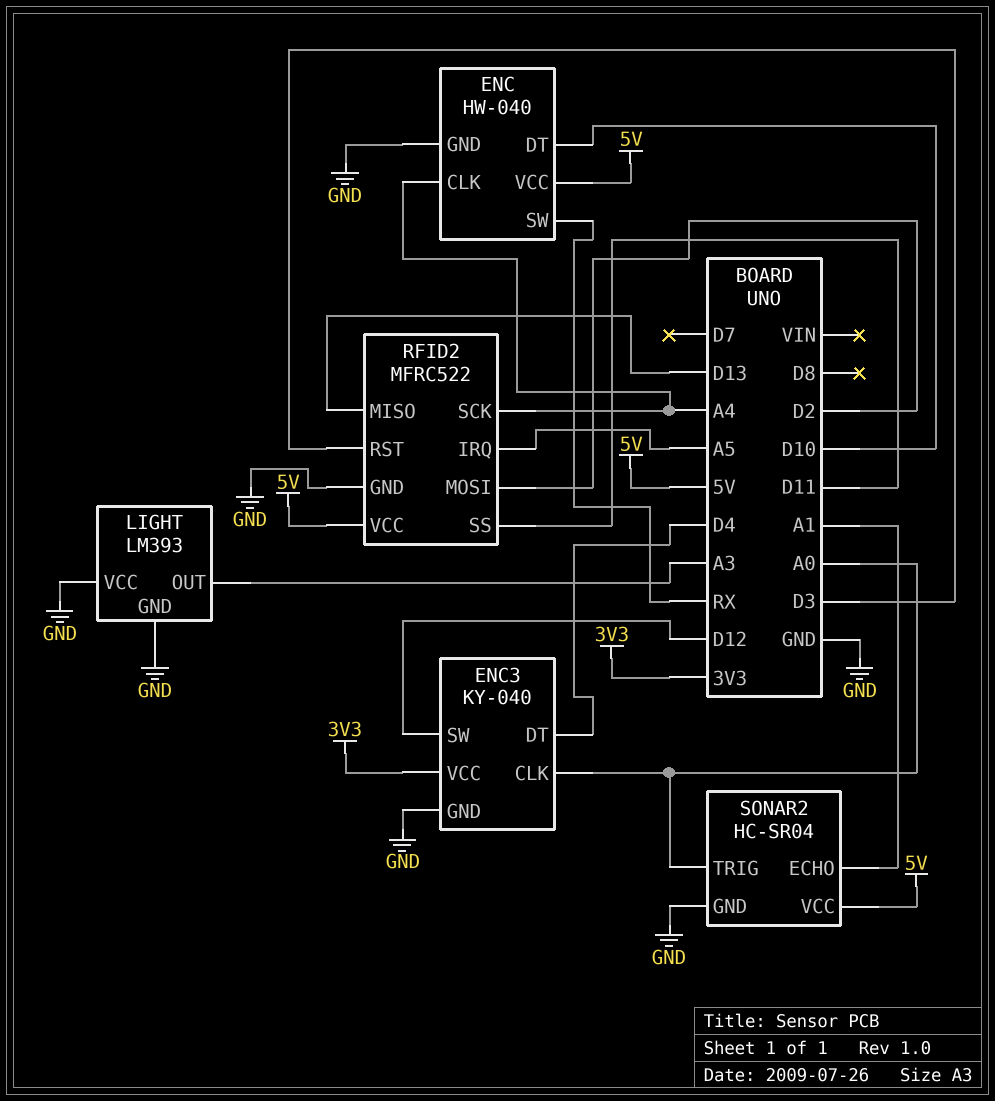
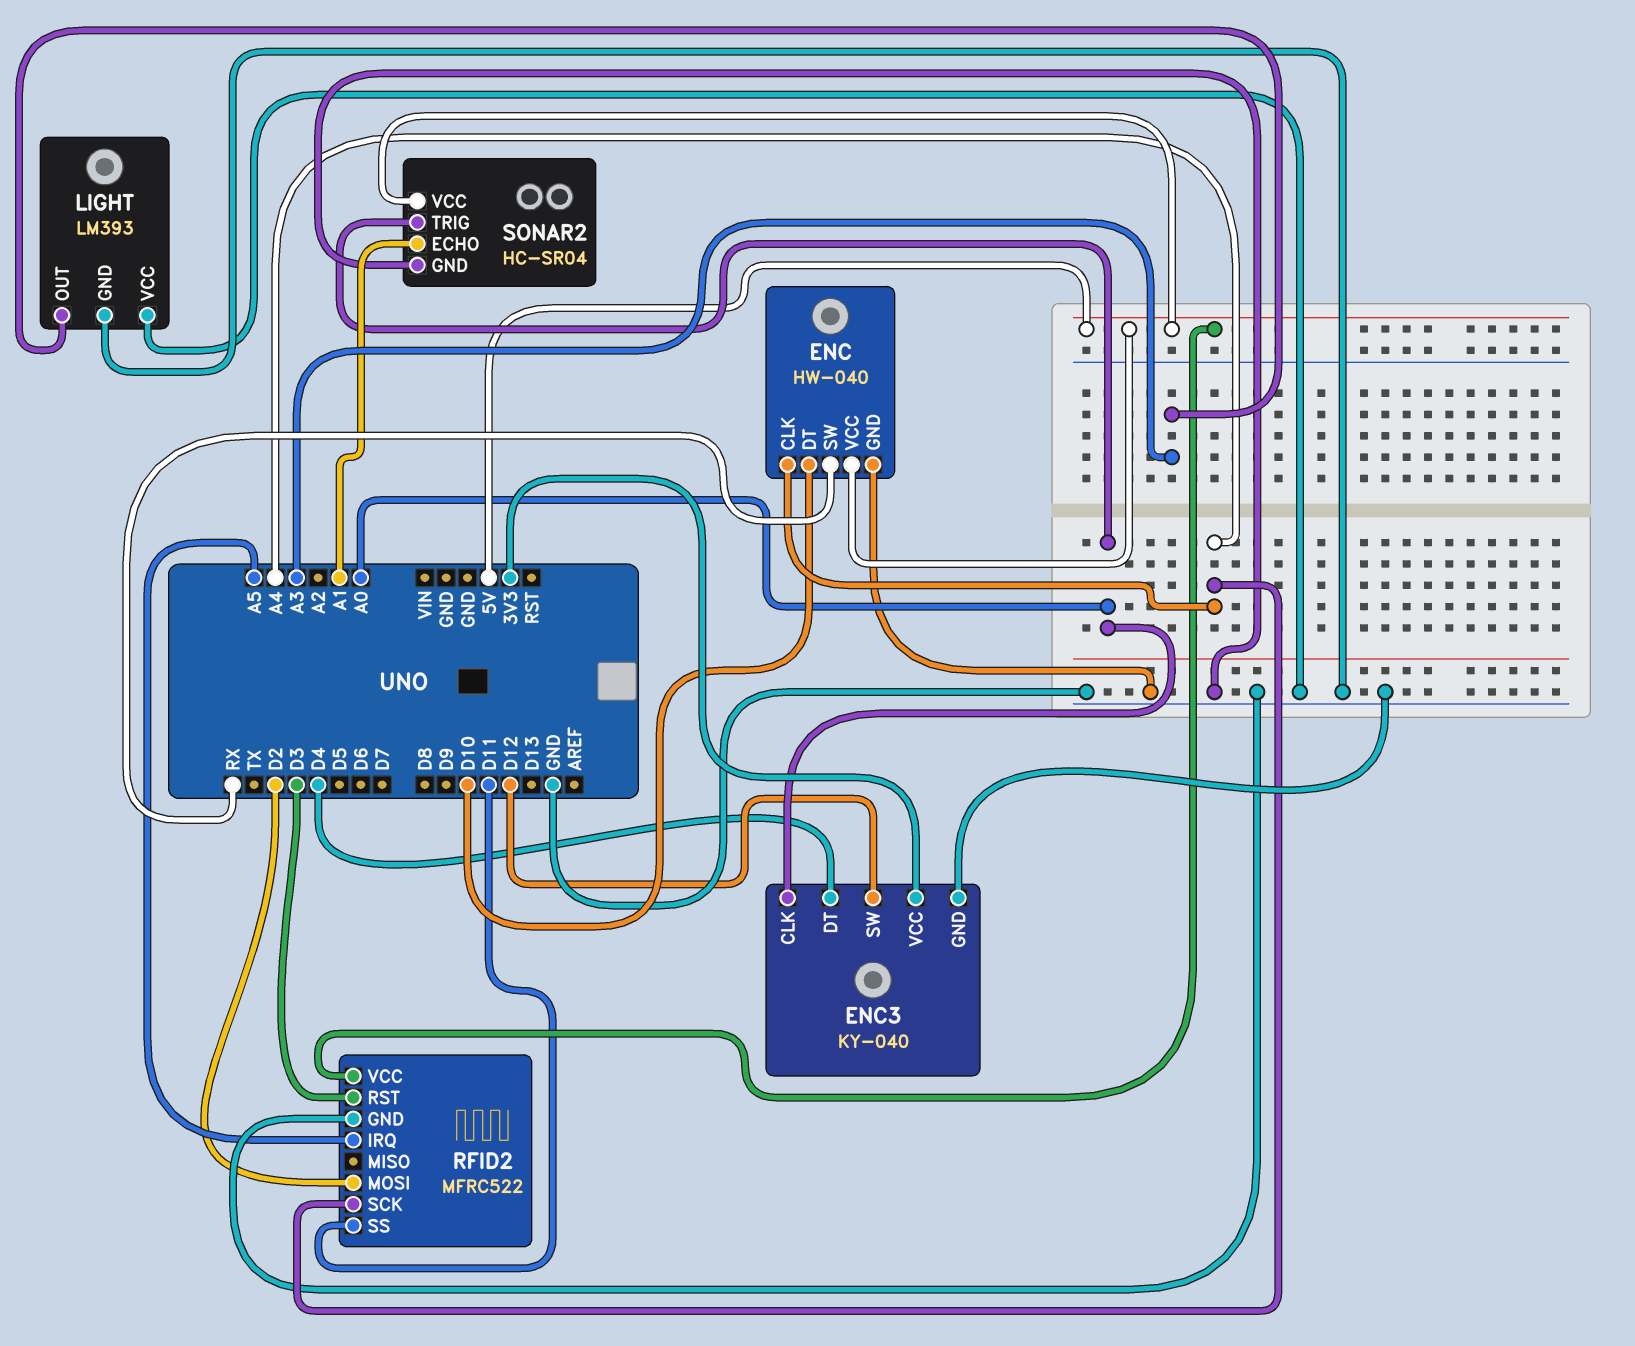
RFID2 pin MISO: D13 -> none

